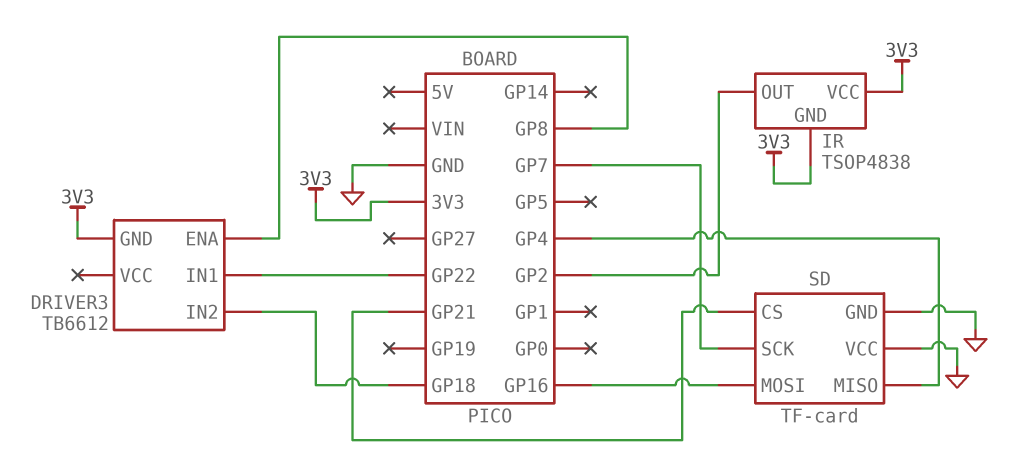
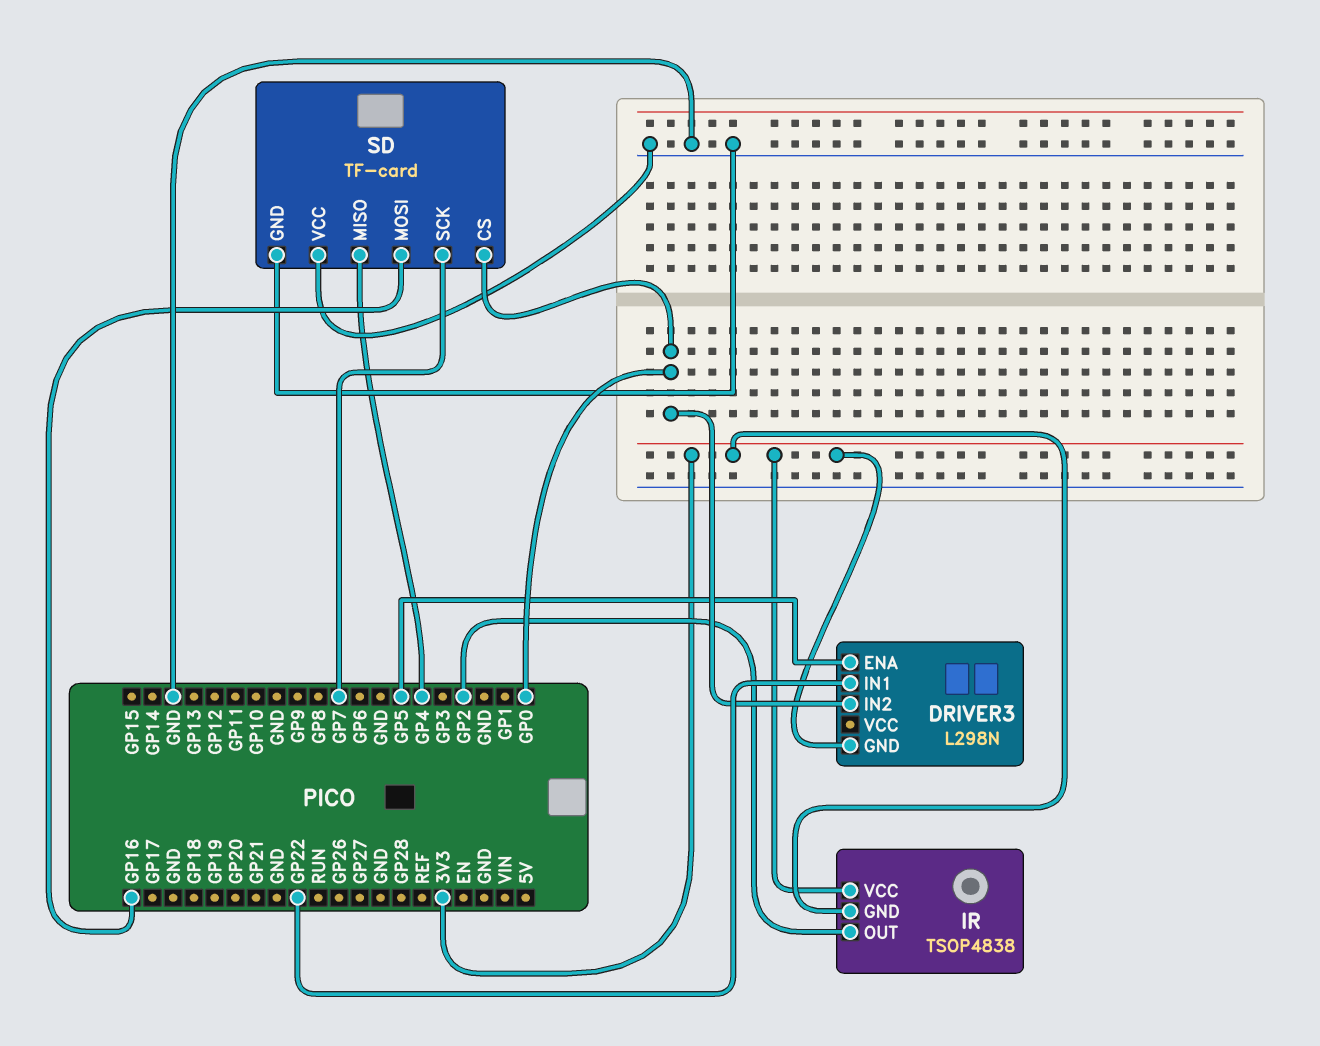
DRIVER3: TB6612 -> L298N
DRIVER3 pin ENA: GP8 -> GP5
DRIVER3 pin IN2: GP18 -> GP0
SD pin CS: GP21 -> GP0

